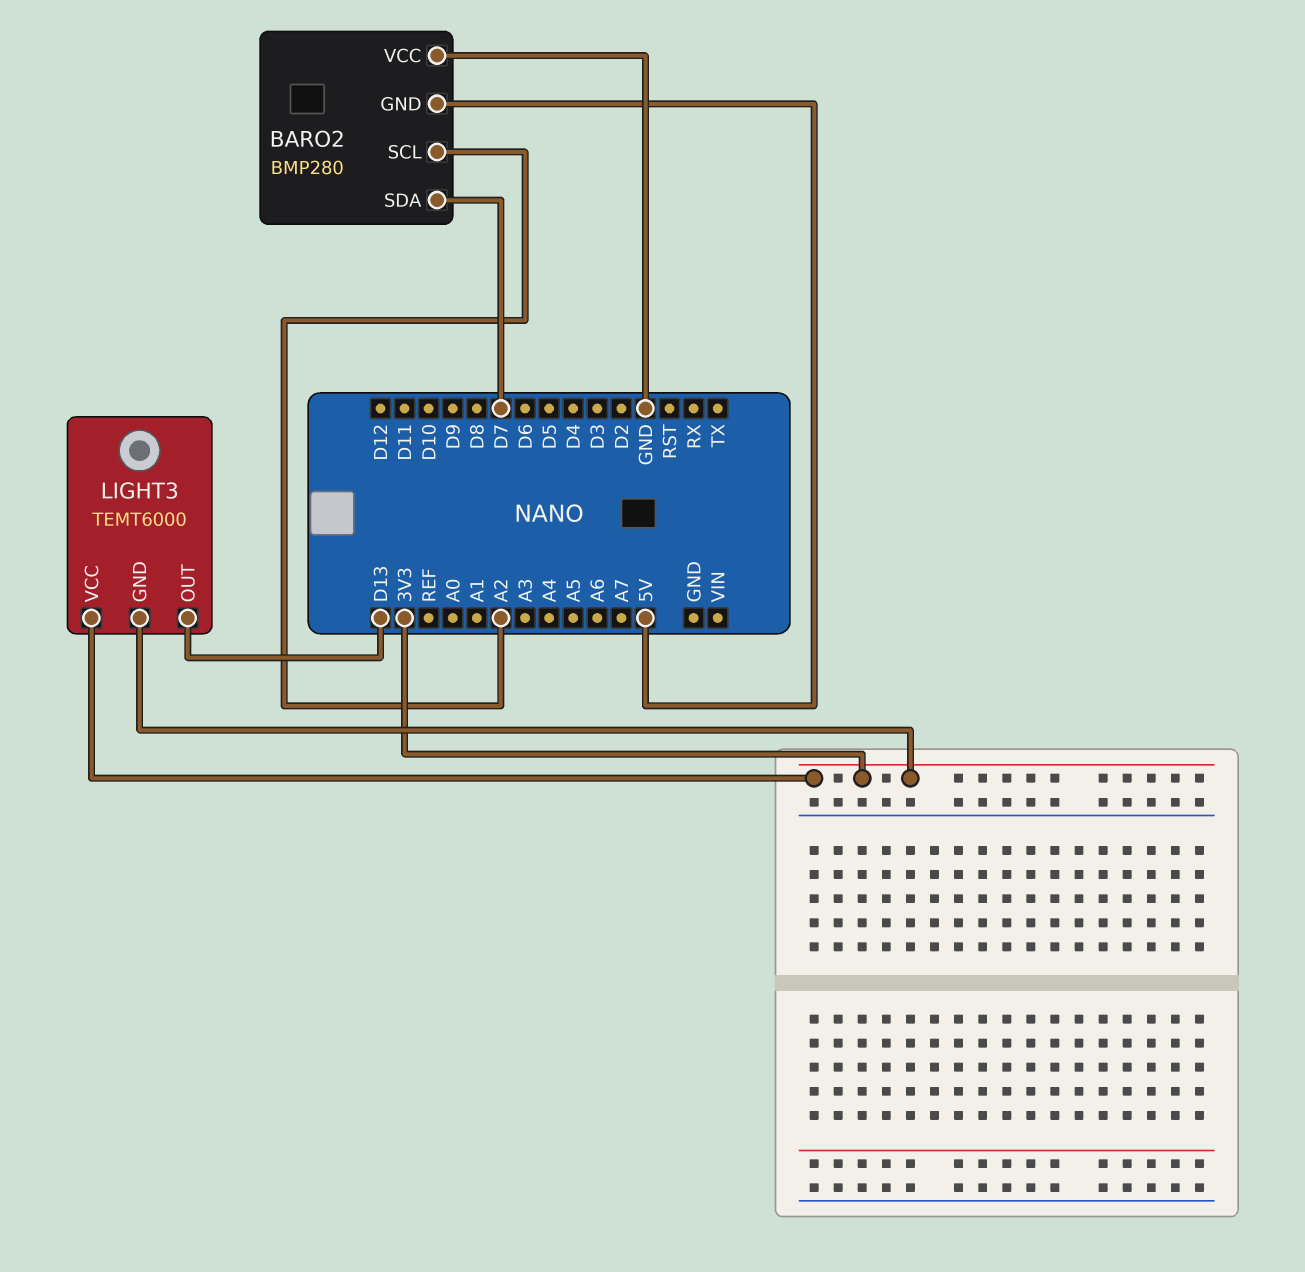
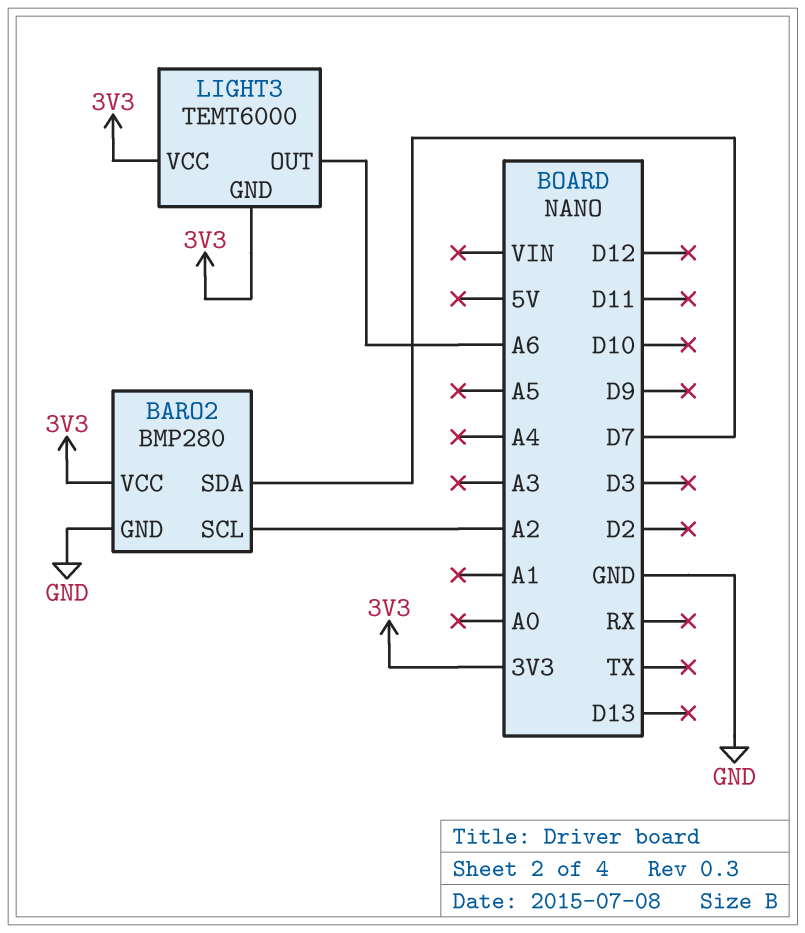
BARO2 pin GND: 5V -> GND
BARO2 pin VCC: GND -> 3V3
LIGHT3 pin OUT: D13 -> A6

